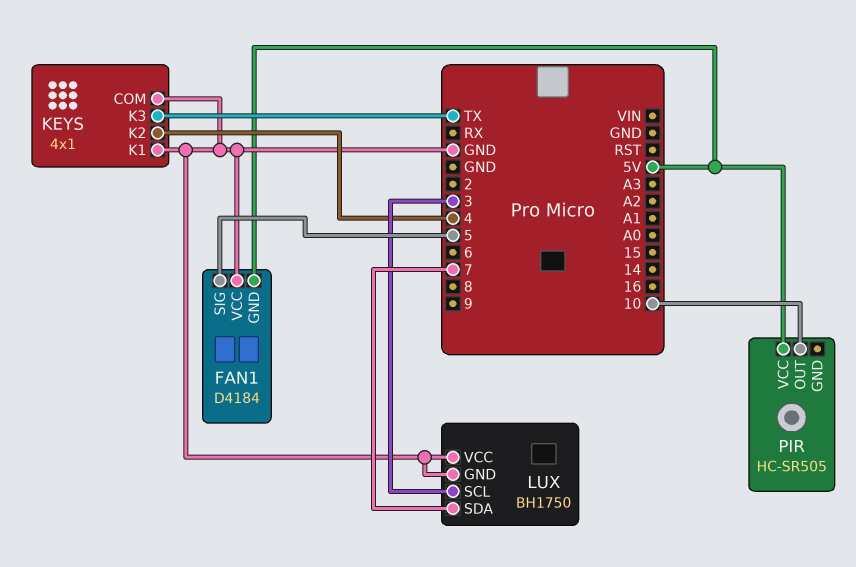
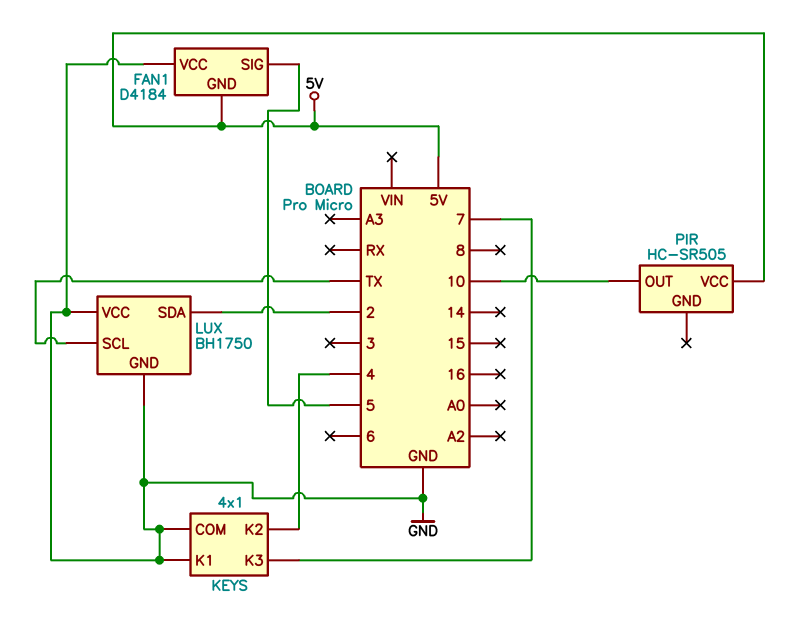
KEYS pin K3: TX -> 7
LUX pin SCL: 3 -> TX
LUX pin SDA: 7 -> 2

